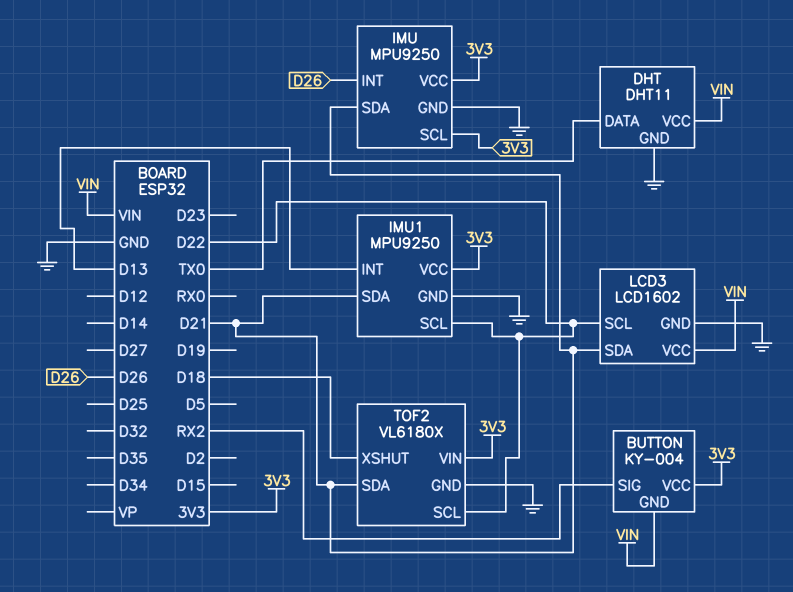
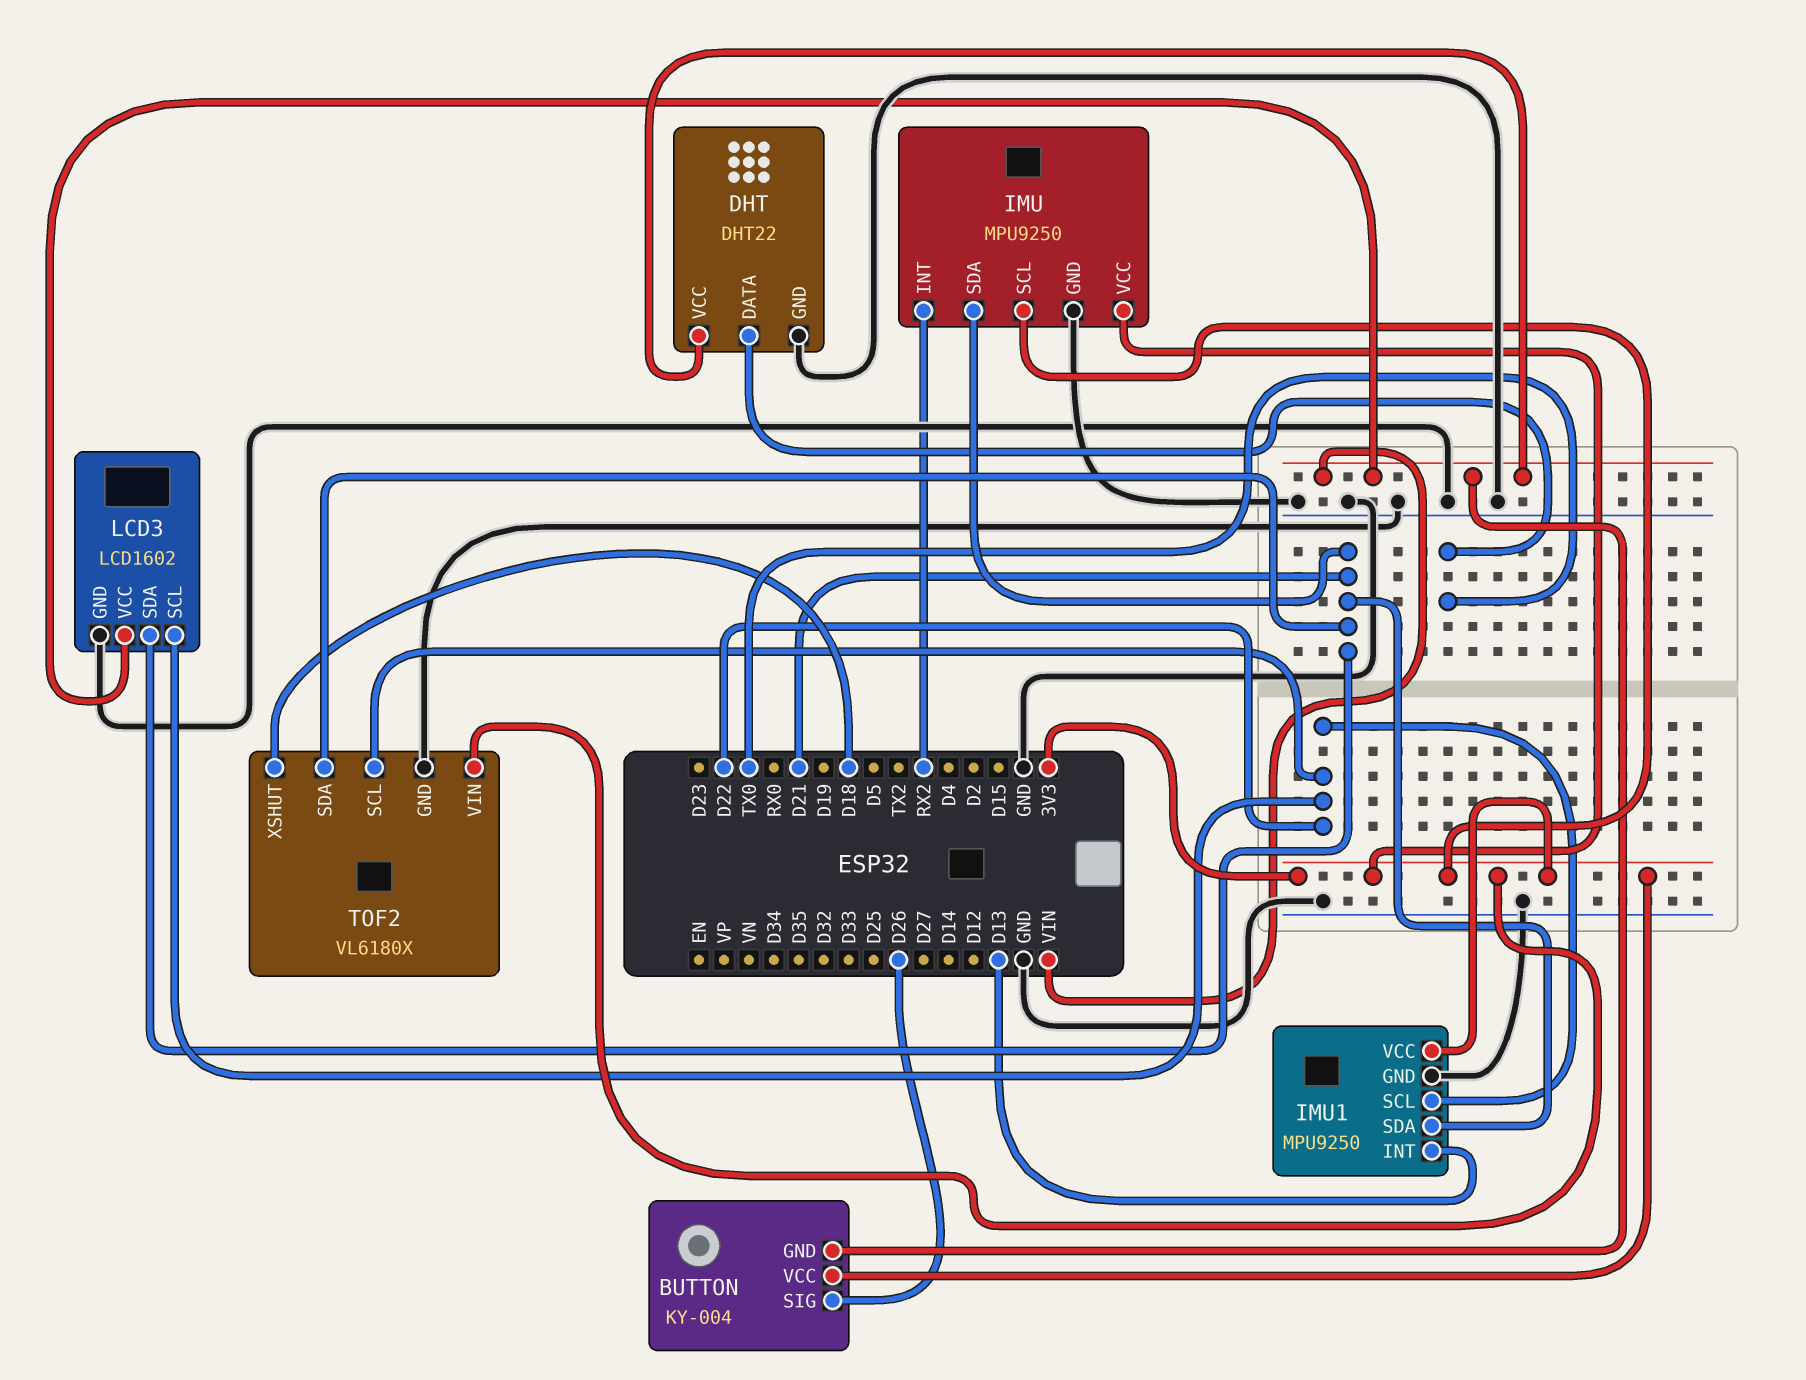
BUTTON pin SIG: RX2 -> D26
DHT: DHT11 -> DHT22
IMU pin INT: D26 -> RX2

